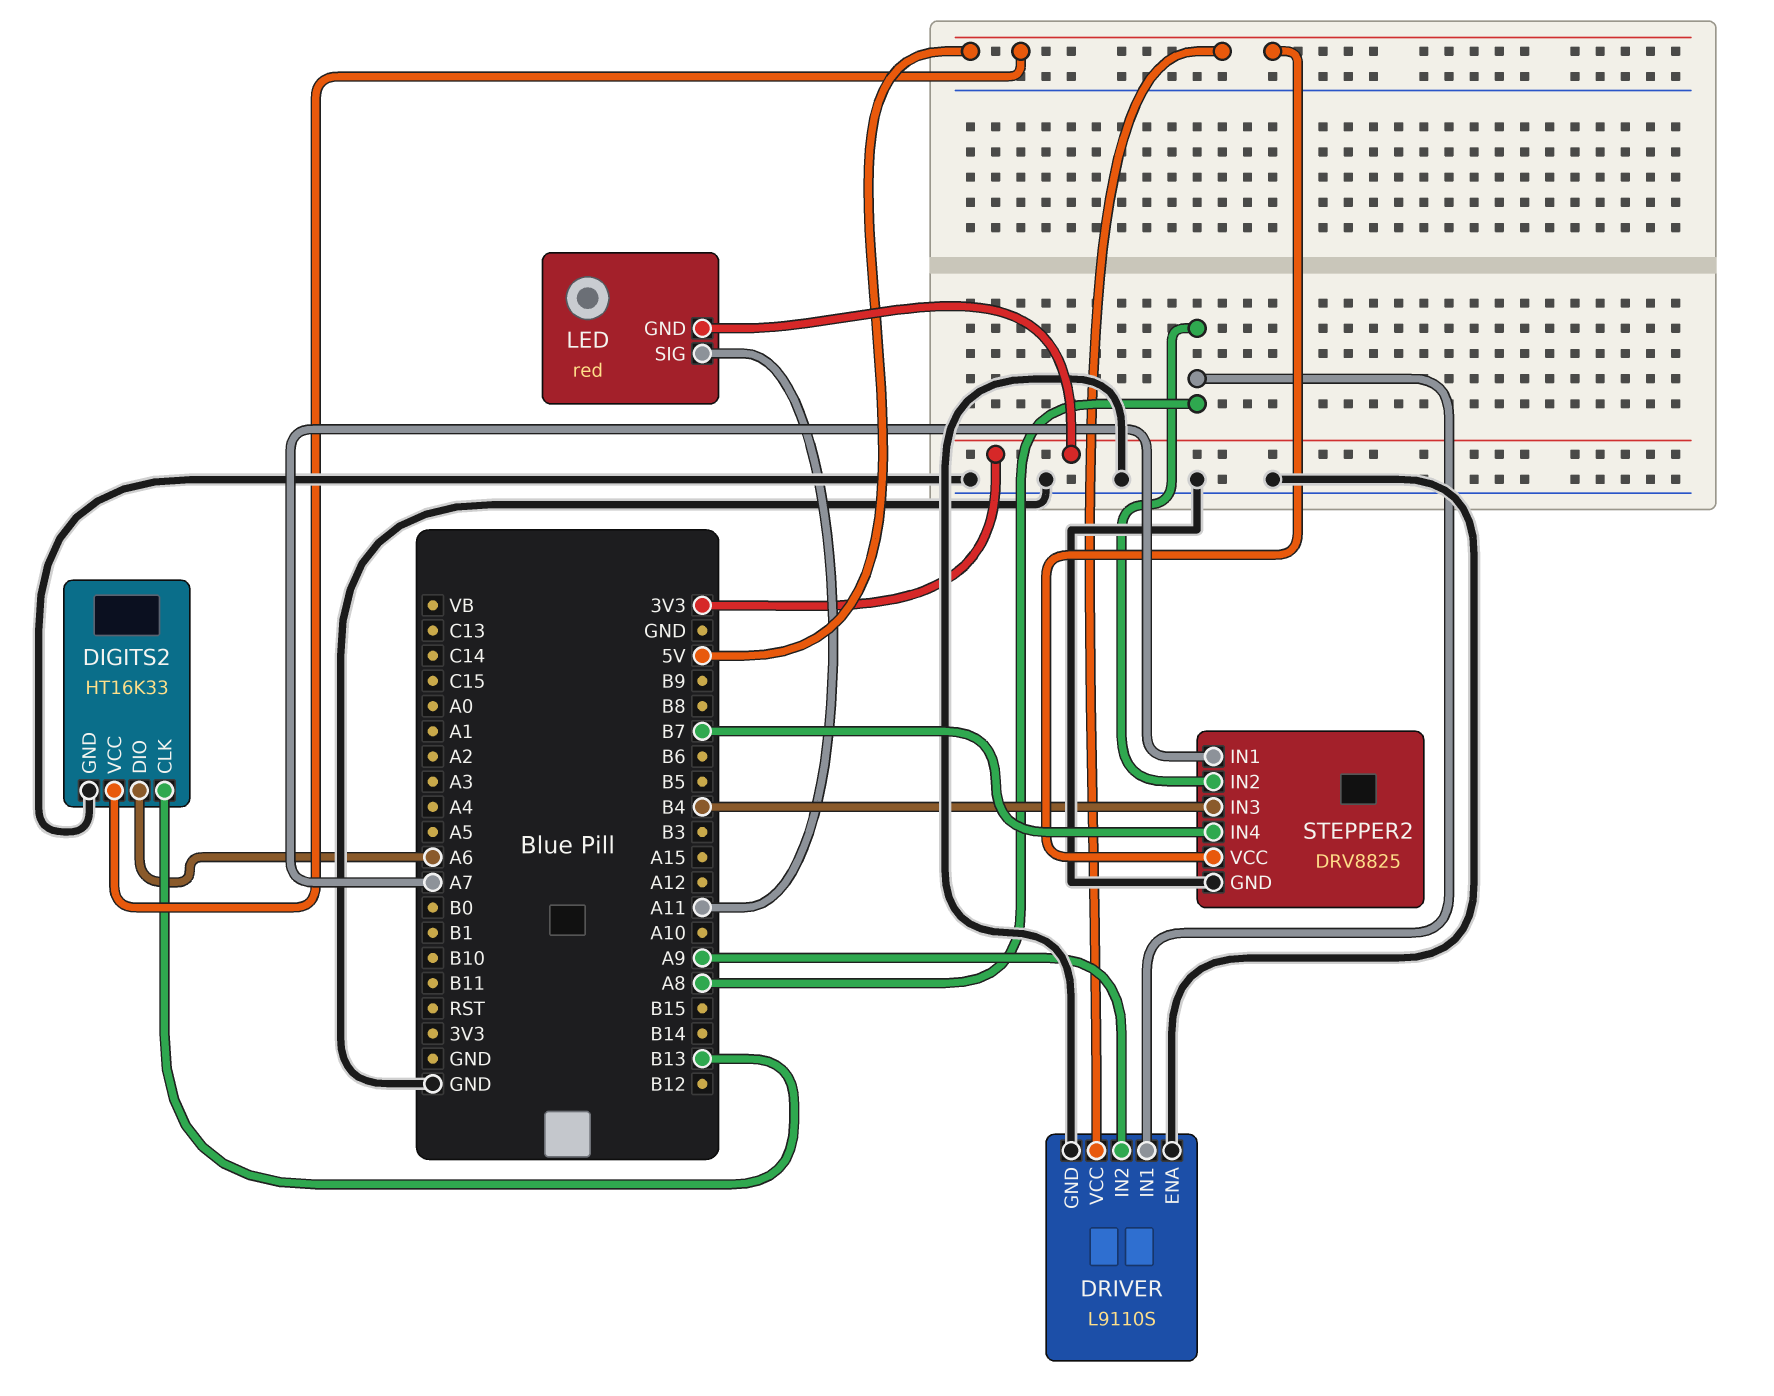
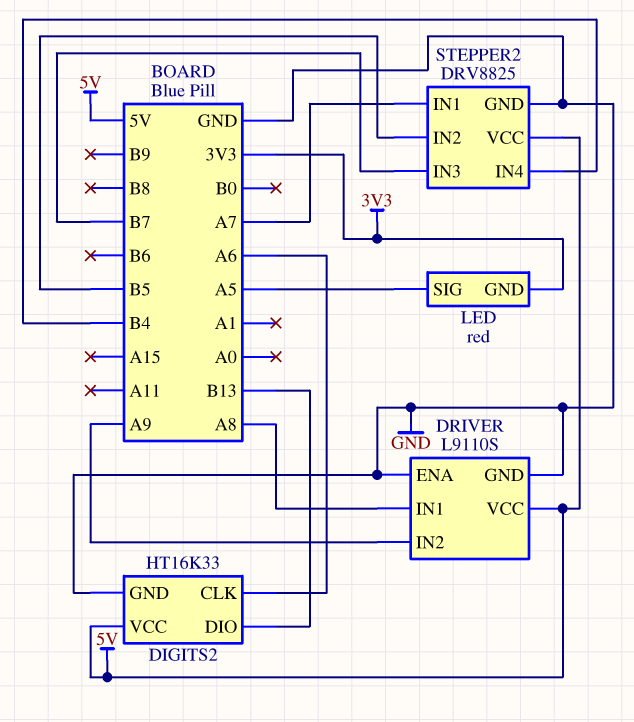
DIGITS2 pin CLK: B13 -> A6
DIGITS2 pin DIO: A6 -> B13
LED pin SIG: A11 -> A5
STEPPER2 pin IN2: A8 -> B5
STEPPER2 pin IN3: B4 -> B7
STEPPER2 pin IN4: B7 -> B4

